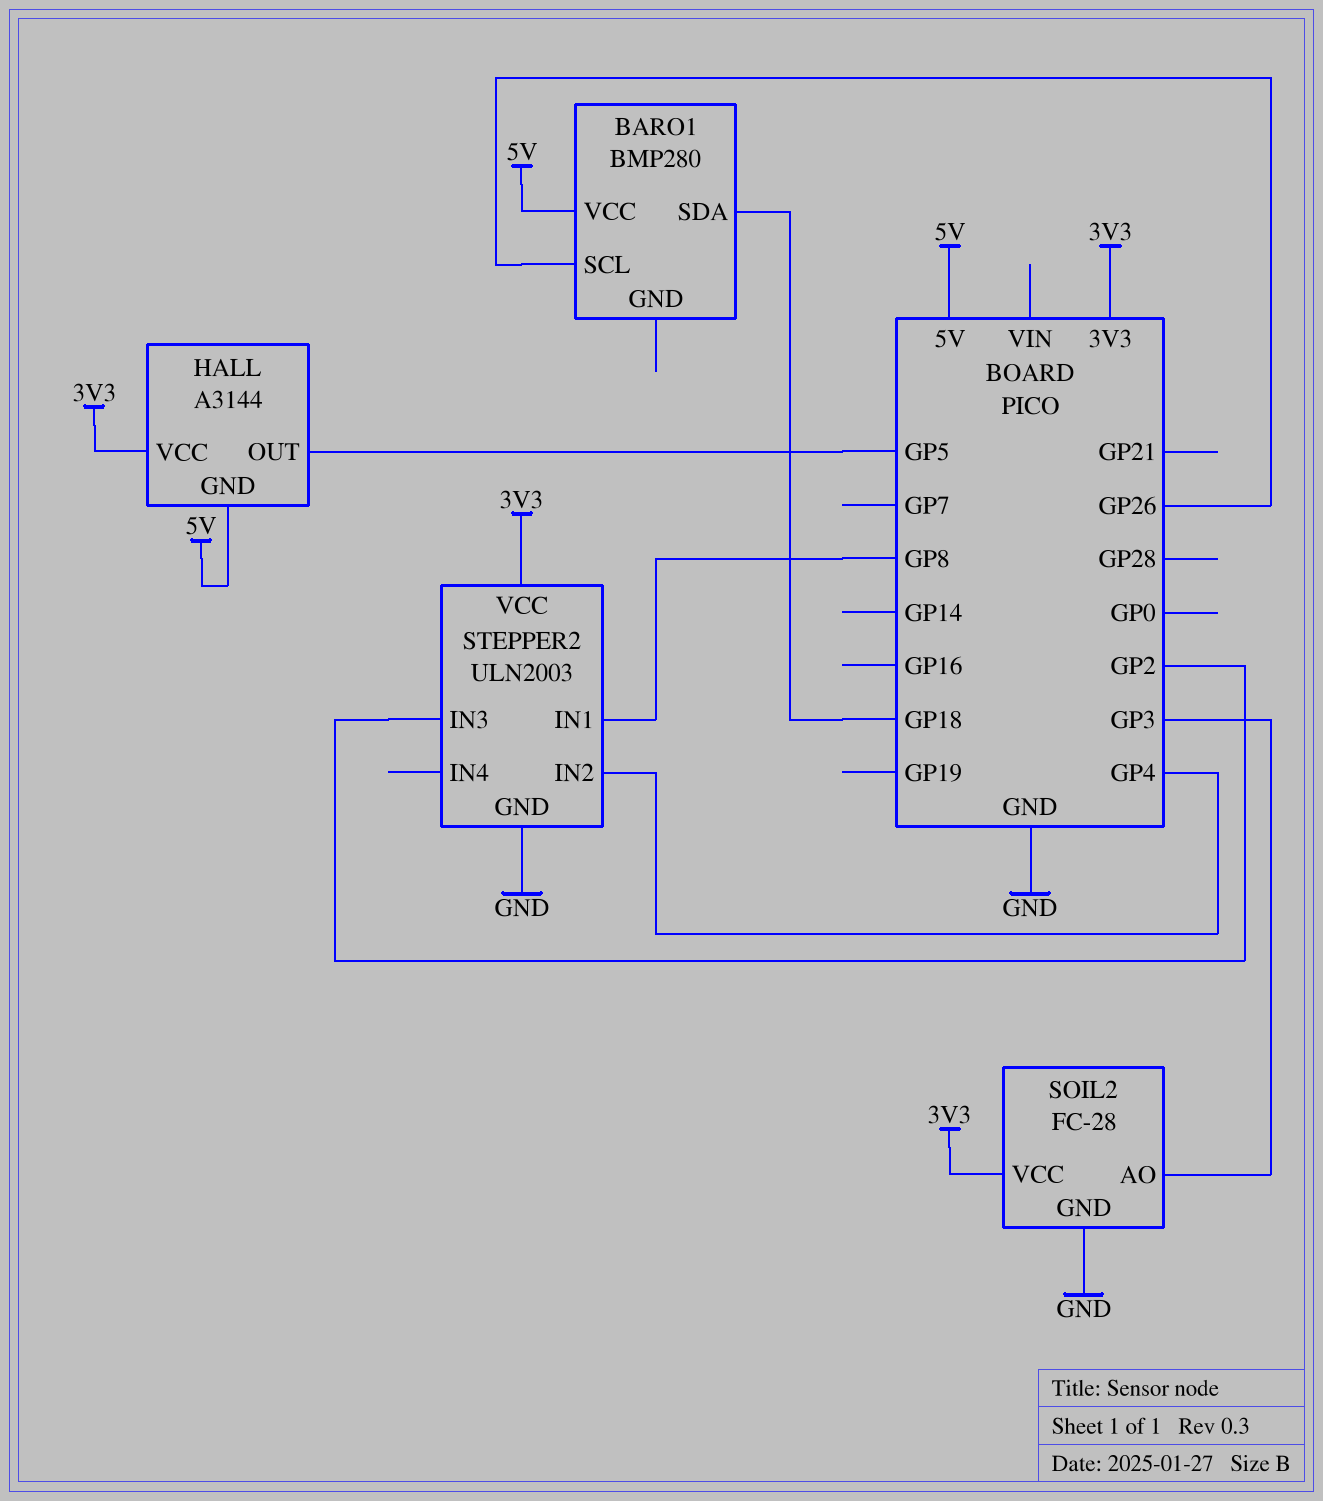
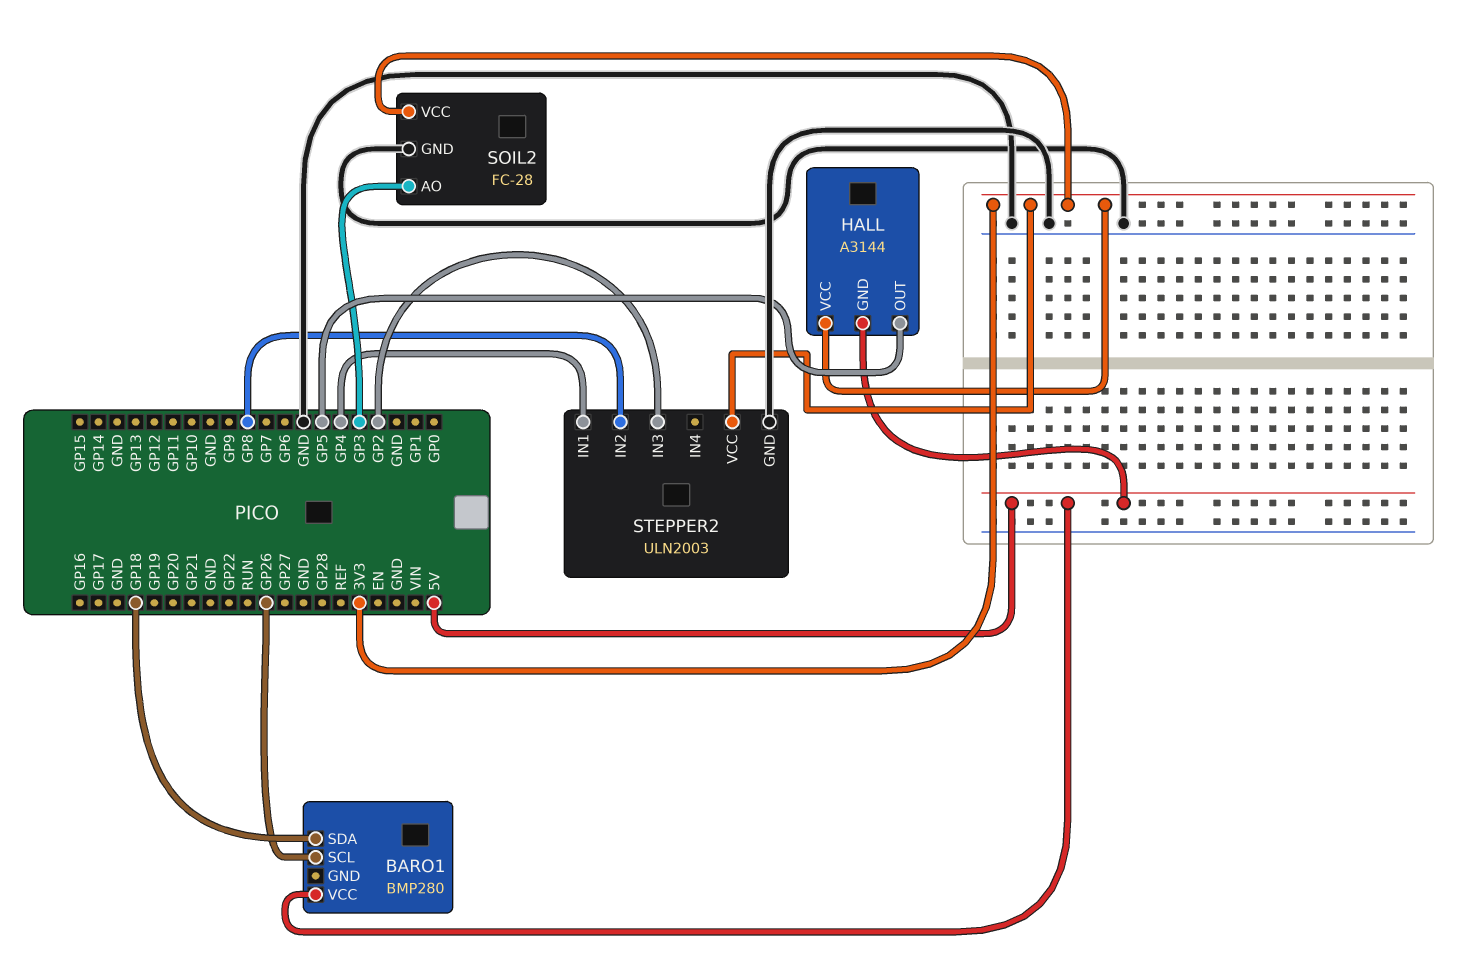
STEPPER2 pin IN1: GP8 -> GP4
STEPPER2 pin IN2: GP4 -> GP8

